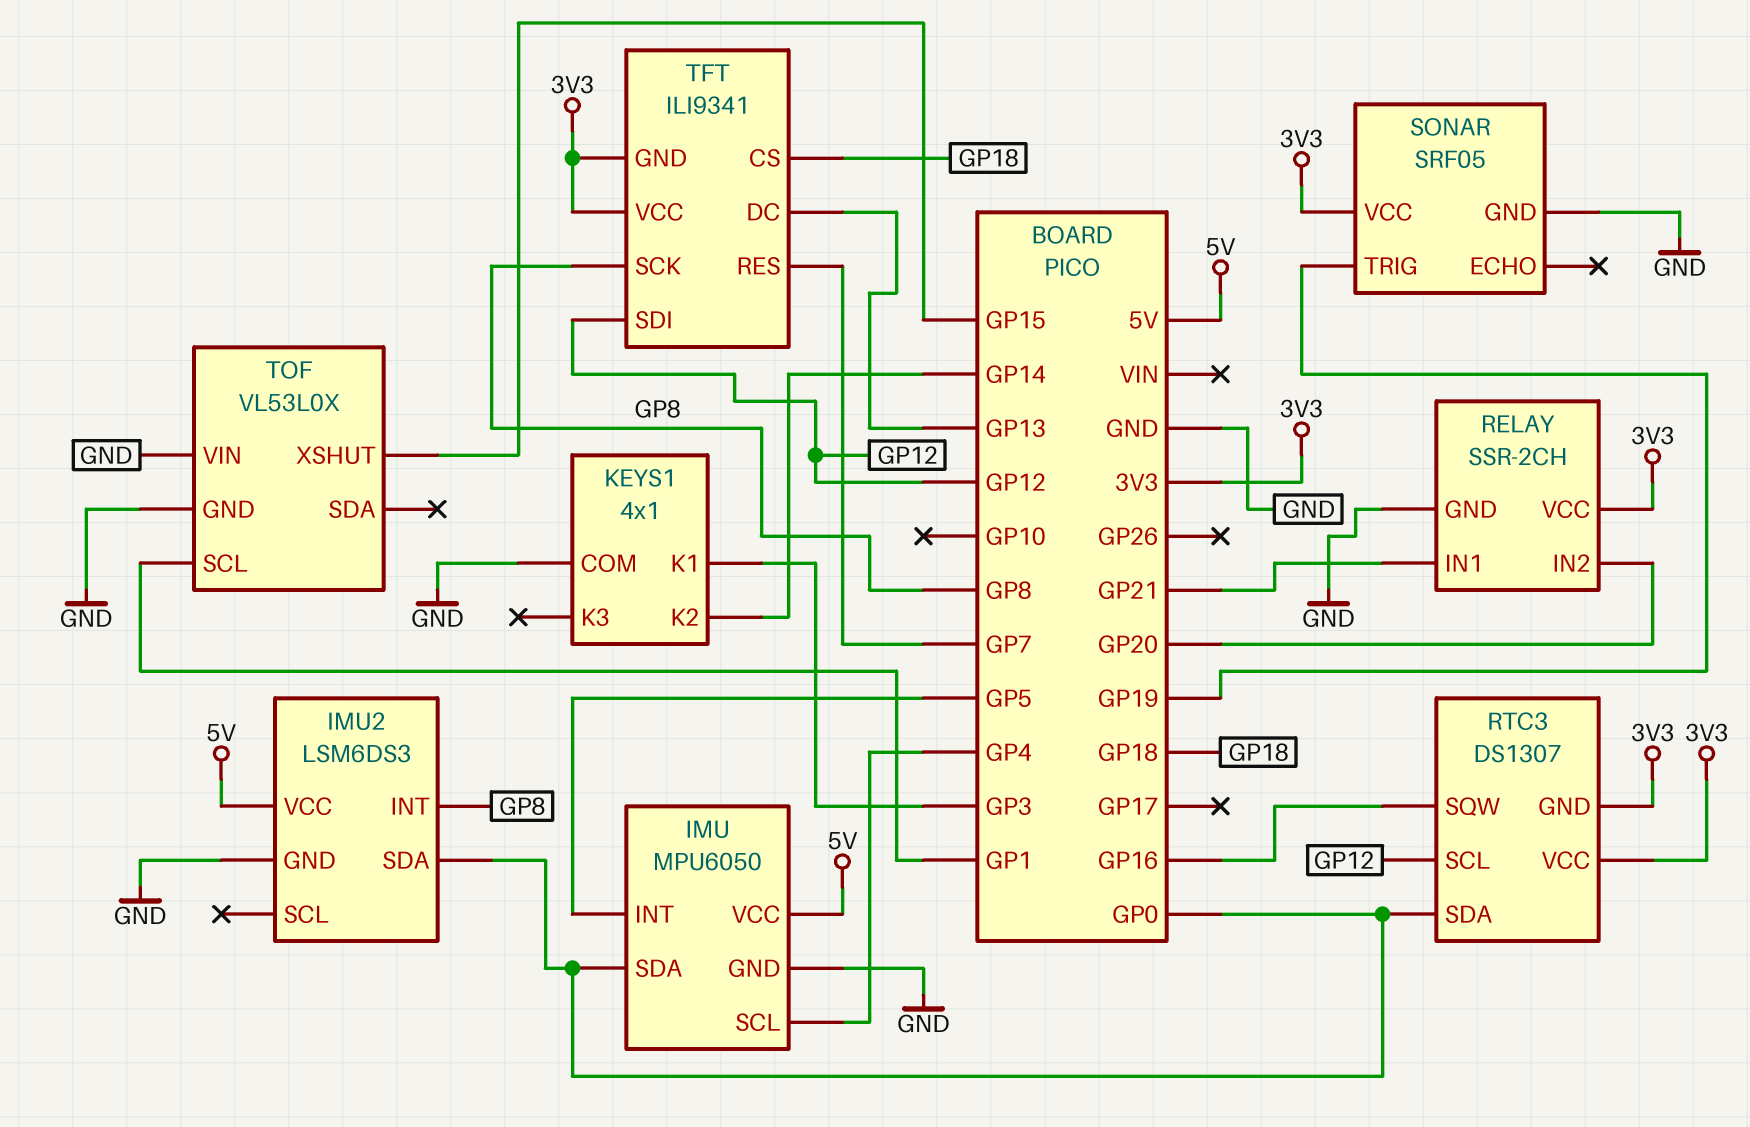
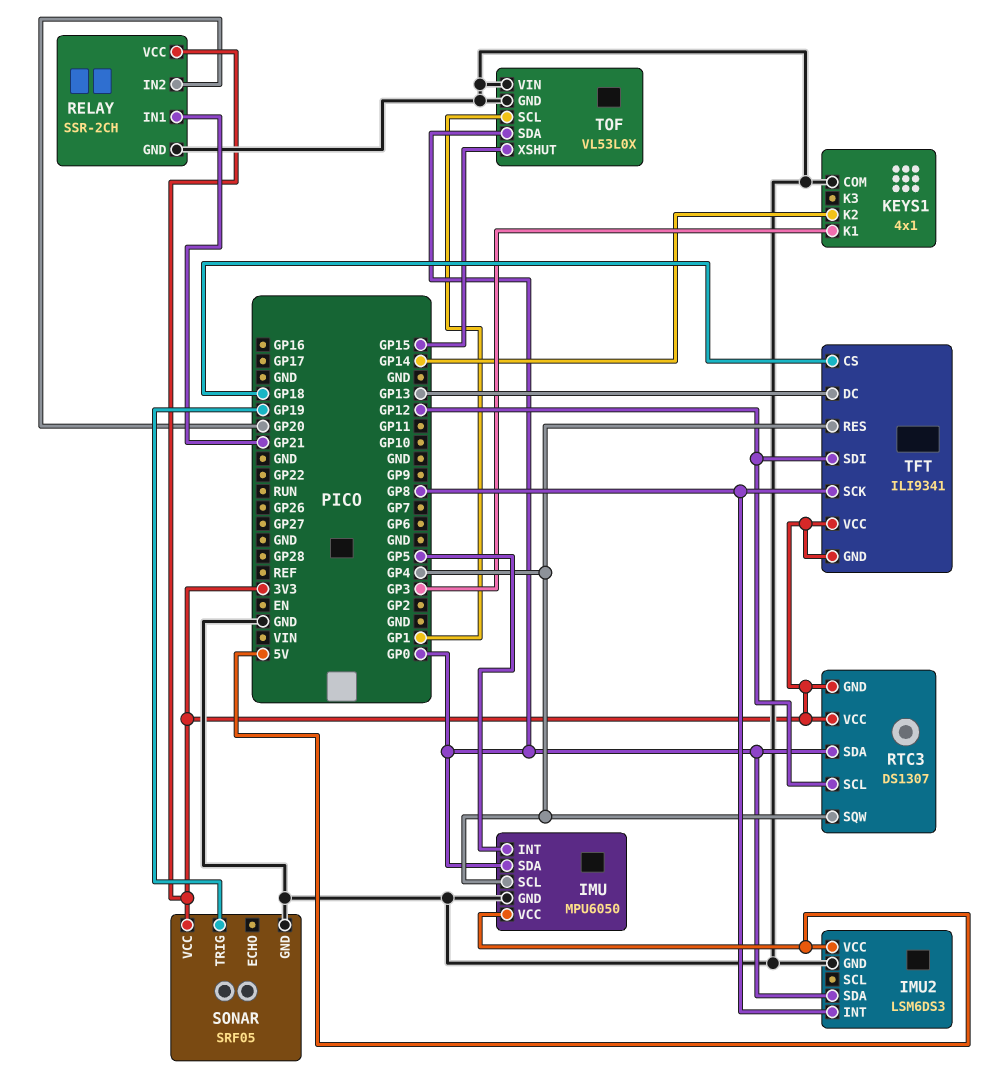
RTC3 pin SQW: GP16 -> GP4
TFT pin RES: GP7 -> GP4
TOF pin SDA: none -> GP0

